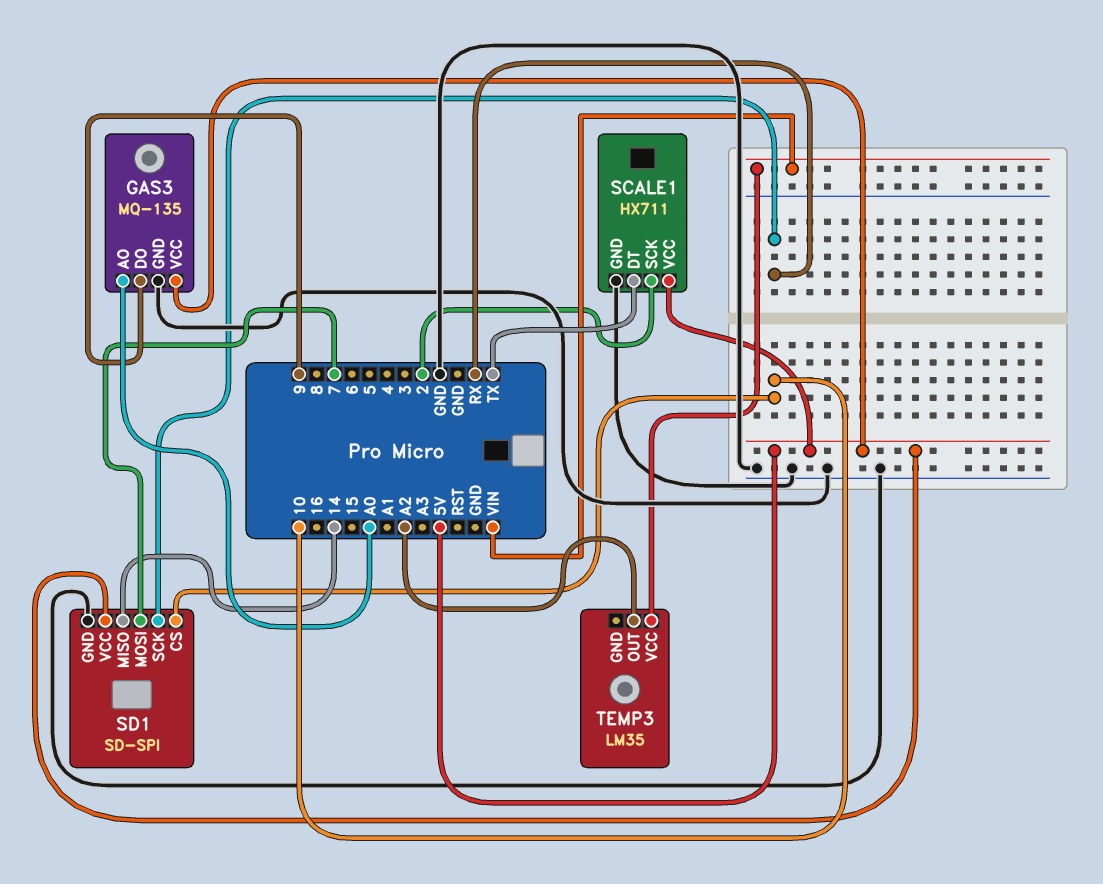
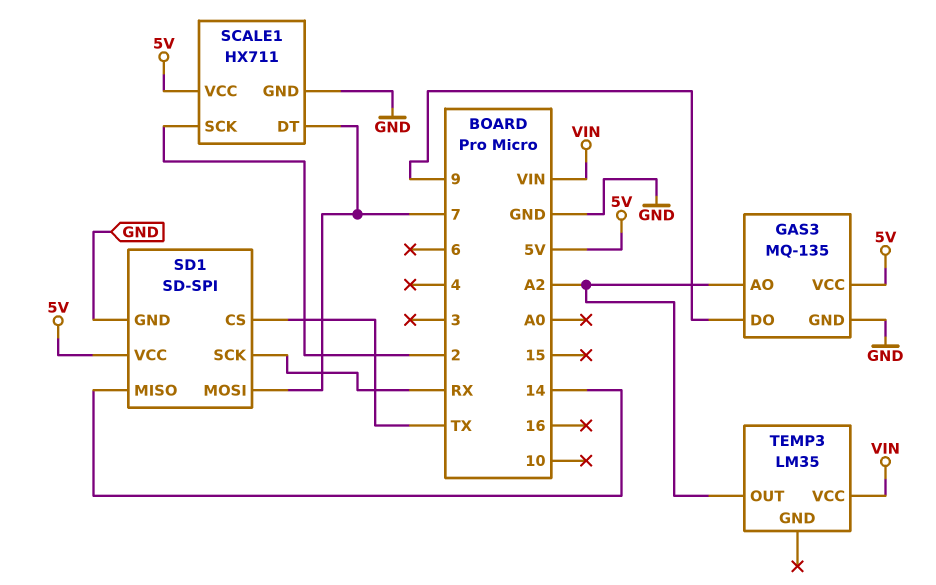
GAS3 pin AO: A0 -> A2
SCALE1 pin DT: TX -> 7
SD1 pin CS: 10 -> TX

